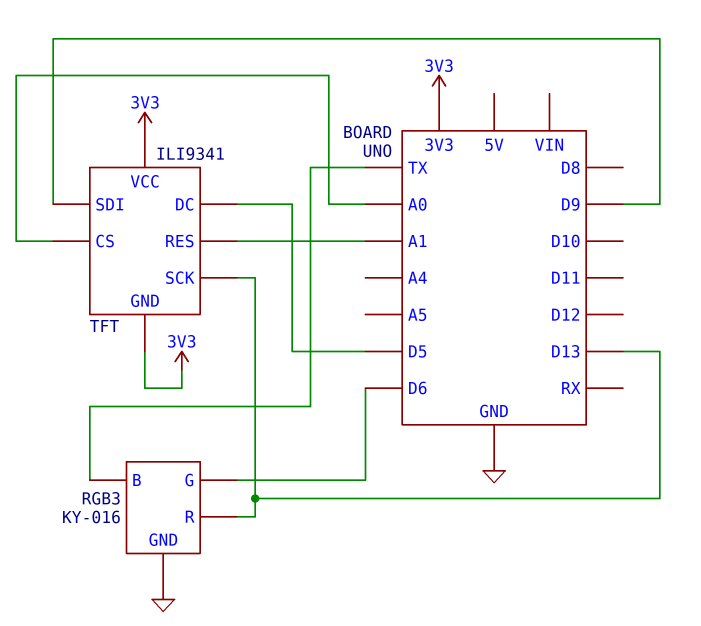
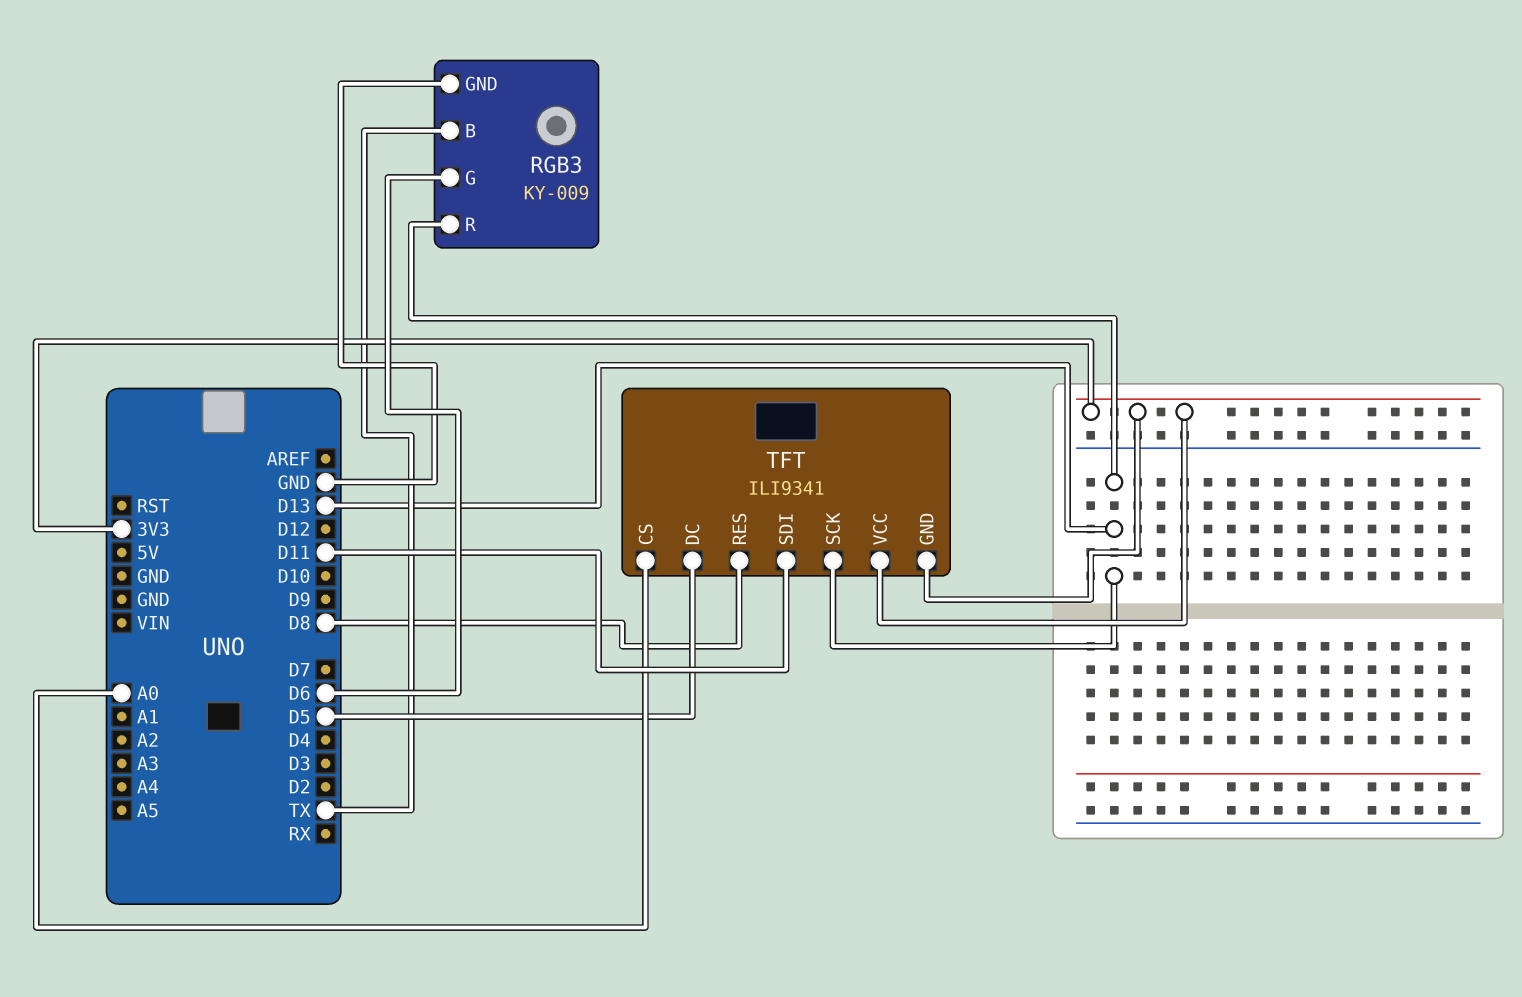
RGB3: KY-016 -> KY-009
TFT pin RES: A1 -> D8
TFT pin SDI: D9 -> D11

